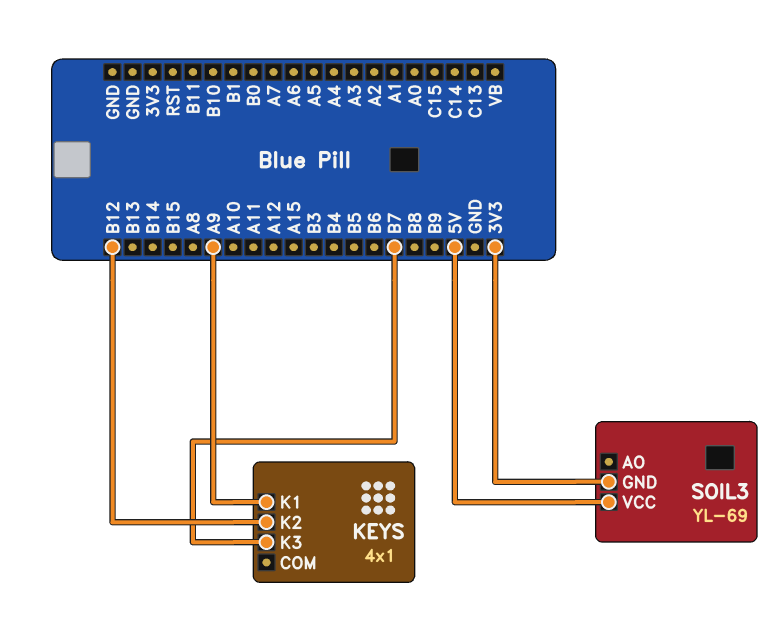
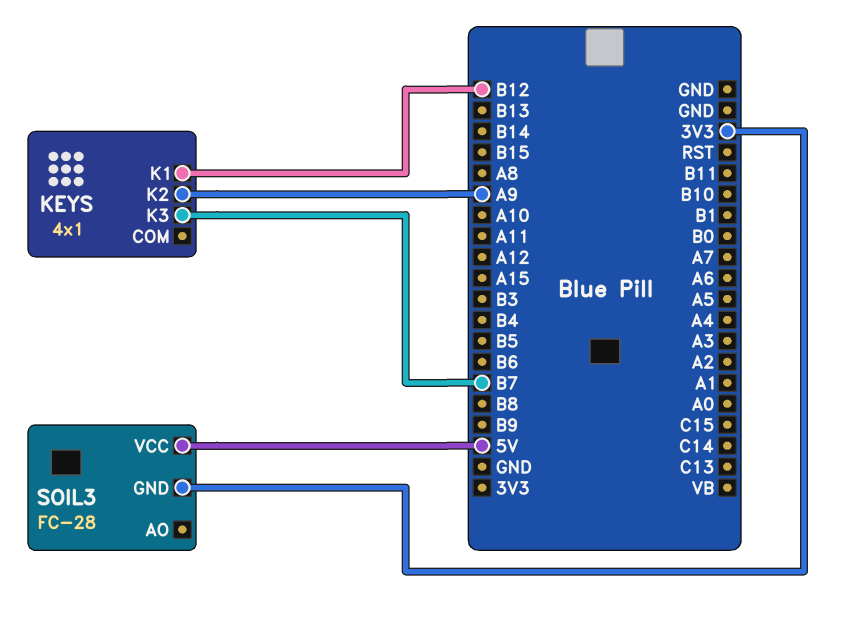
KEYS pin K1: A9 -> B12
KEYS pin K2: B12 -> A9
SOIL3: YL-69 -> FC-28

